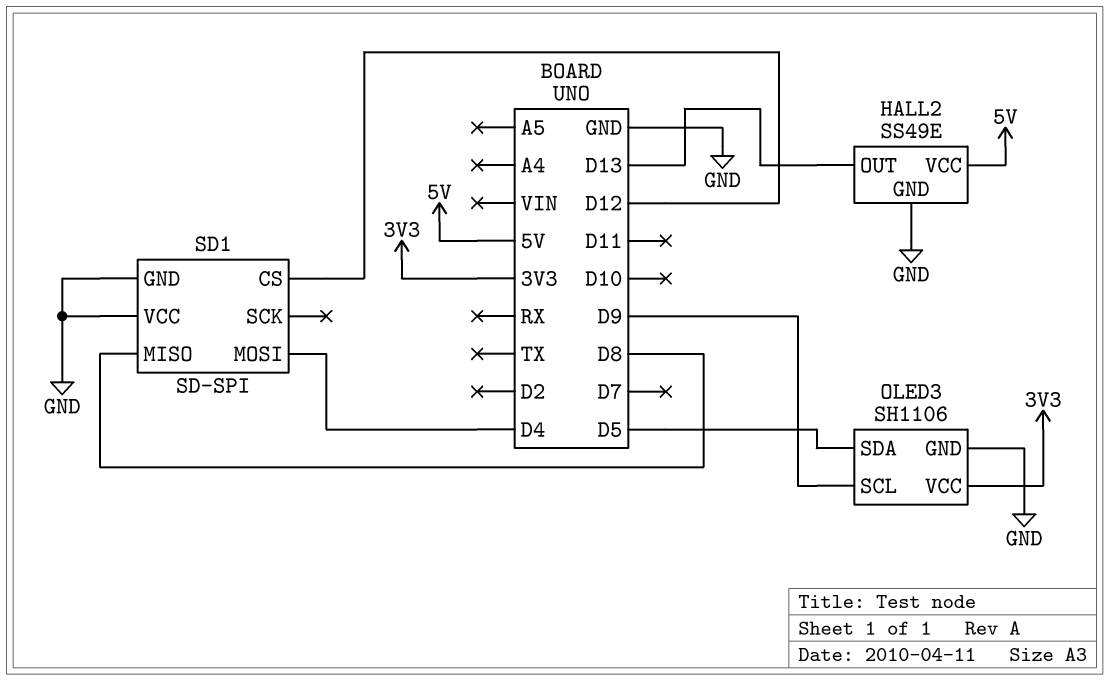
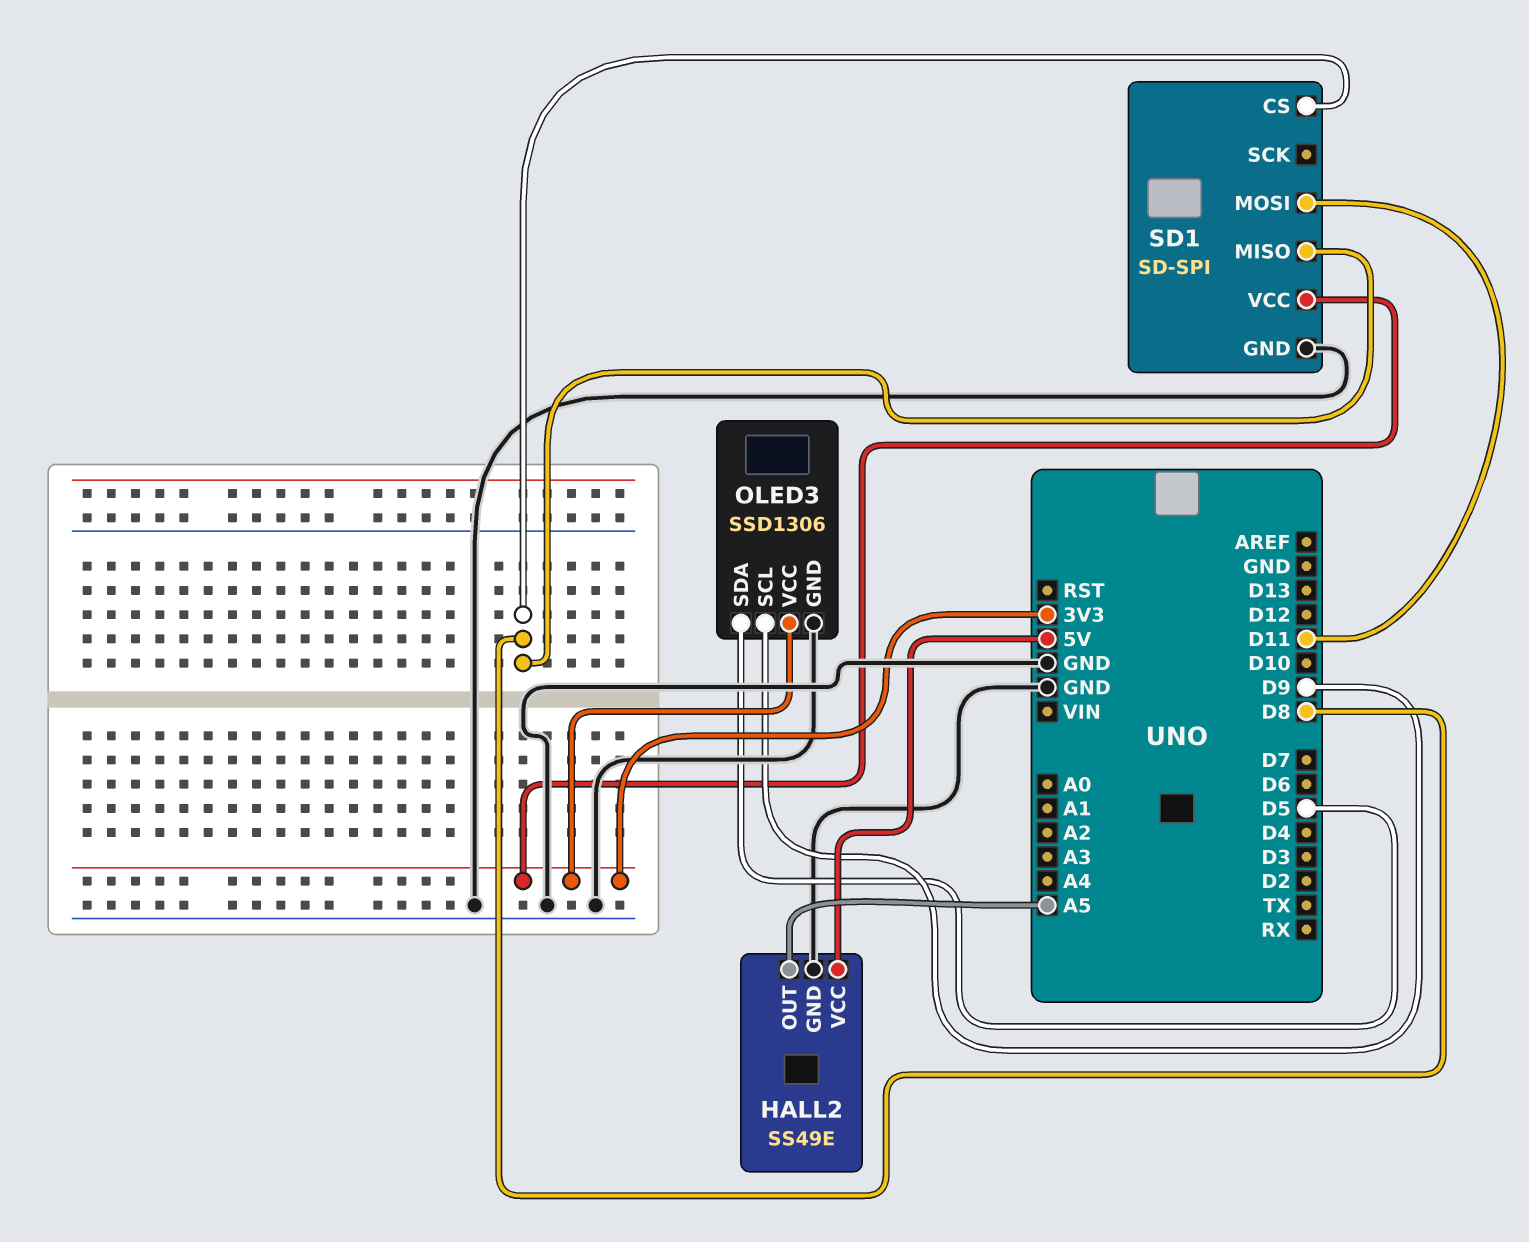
HALL2 pin OUT: D13 -> A5
OLED3: SH1106 -> SSD1306
SD1 pin CS: D12 -> D8
SD1 pin MOSI: D4 -> D11
SD1 pin VCC: GND -> 3V3

